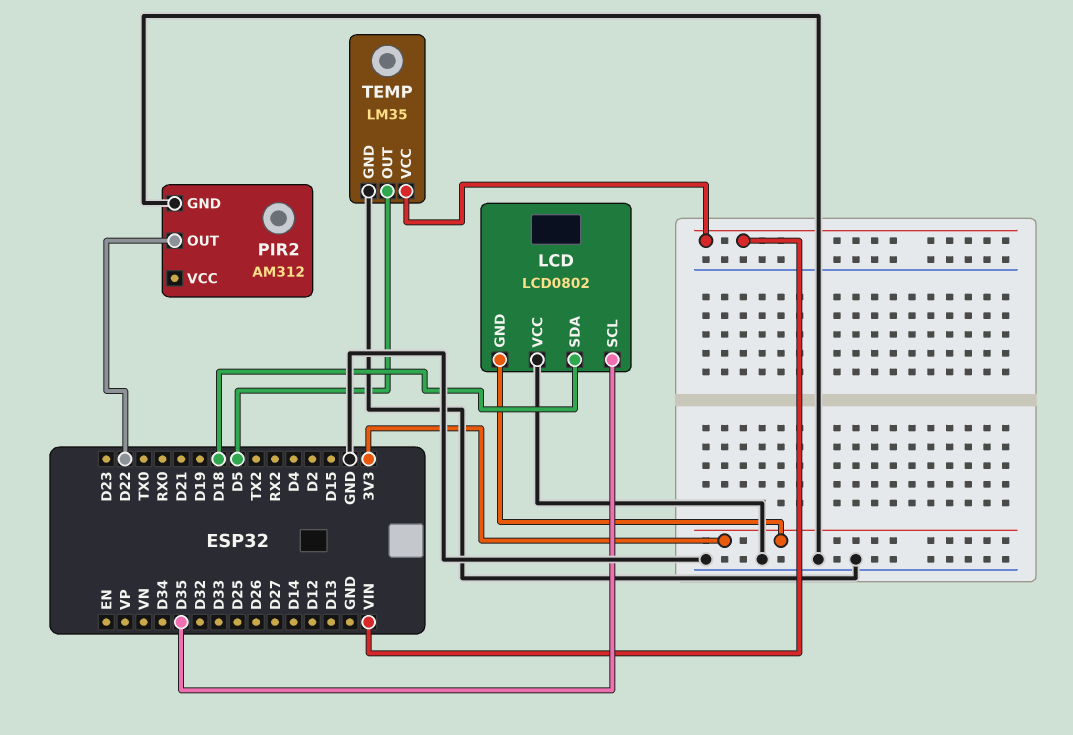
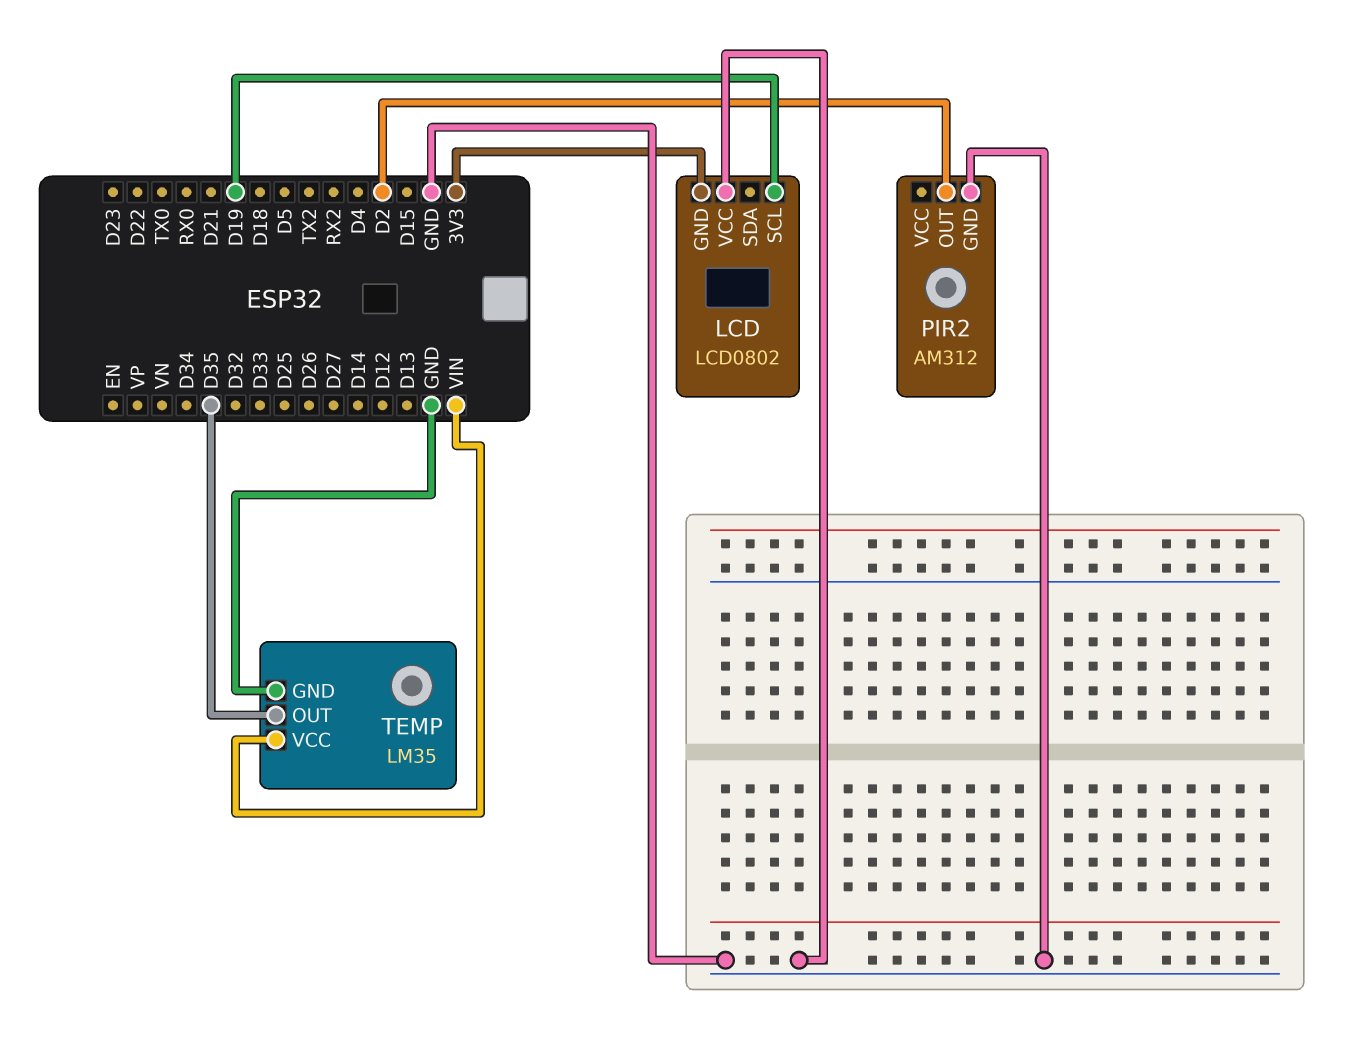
LCD pin SCL: D35 -> D19
LCD pin SDA: D18 -> none
PIR2 pin OUT: D22 -> D2
TEMP pin OUT: D5 -> D35

